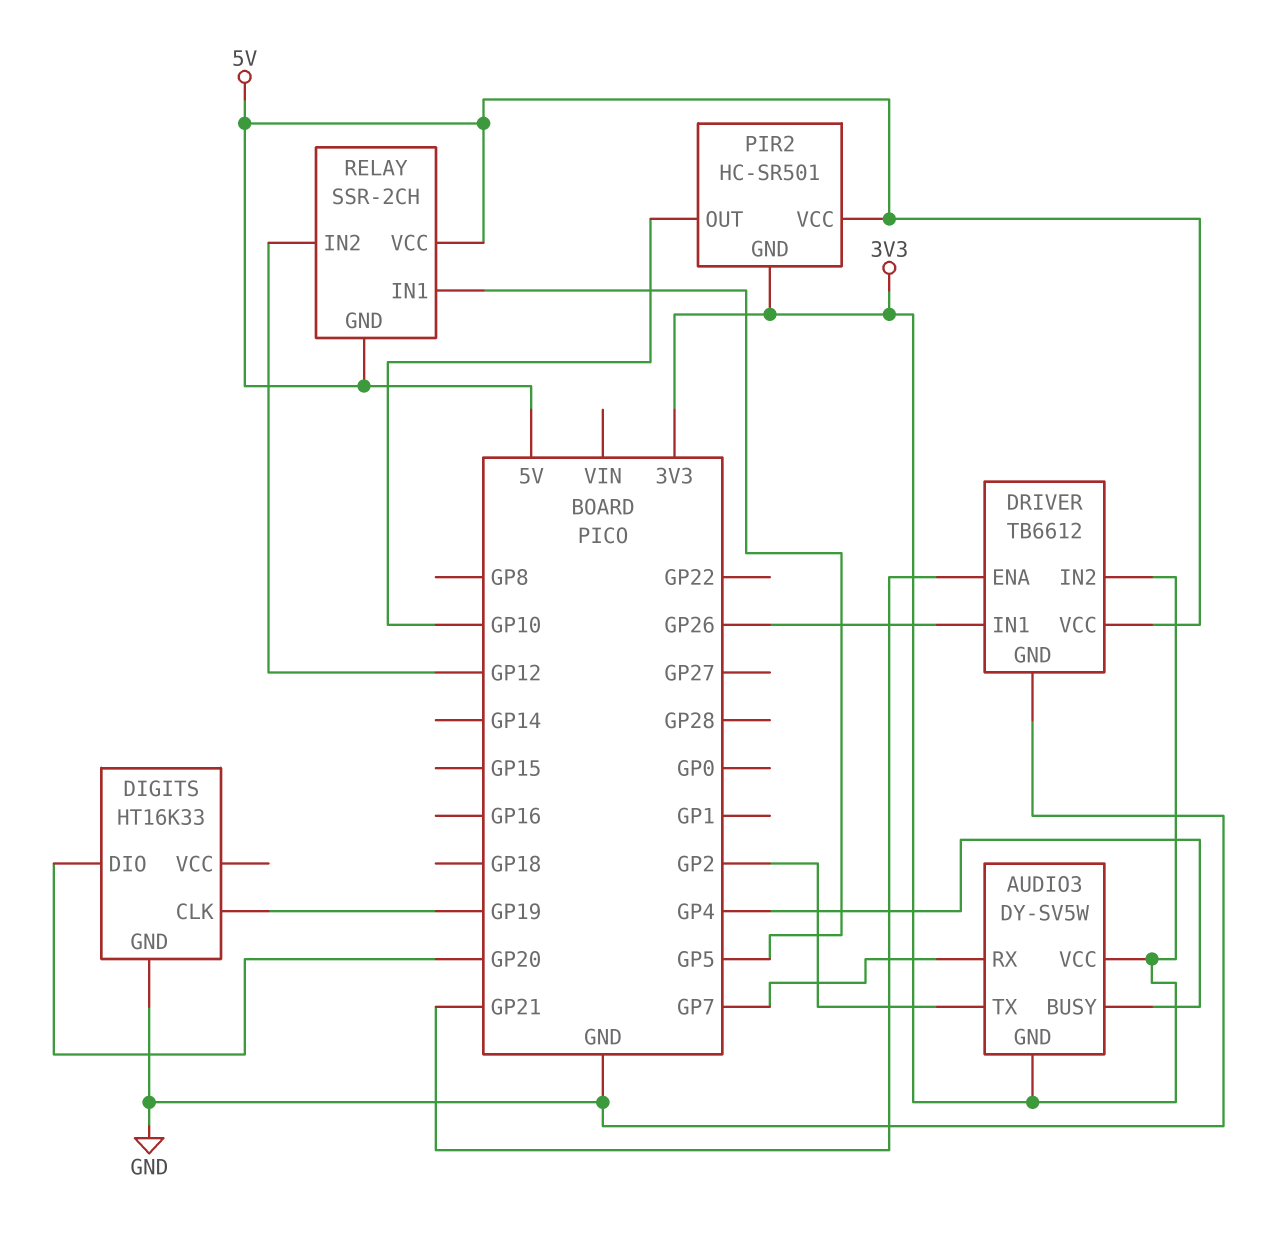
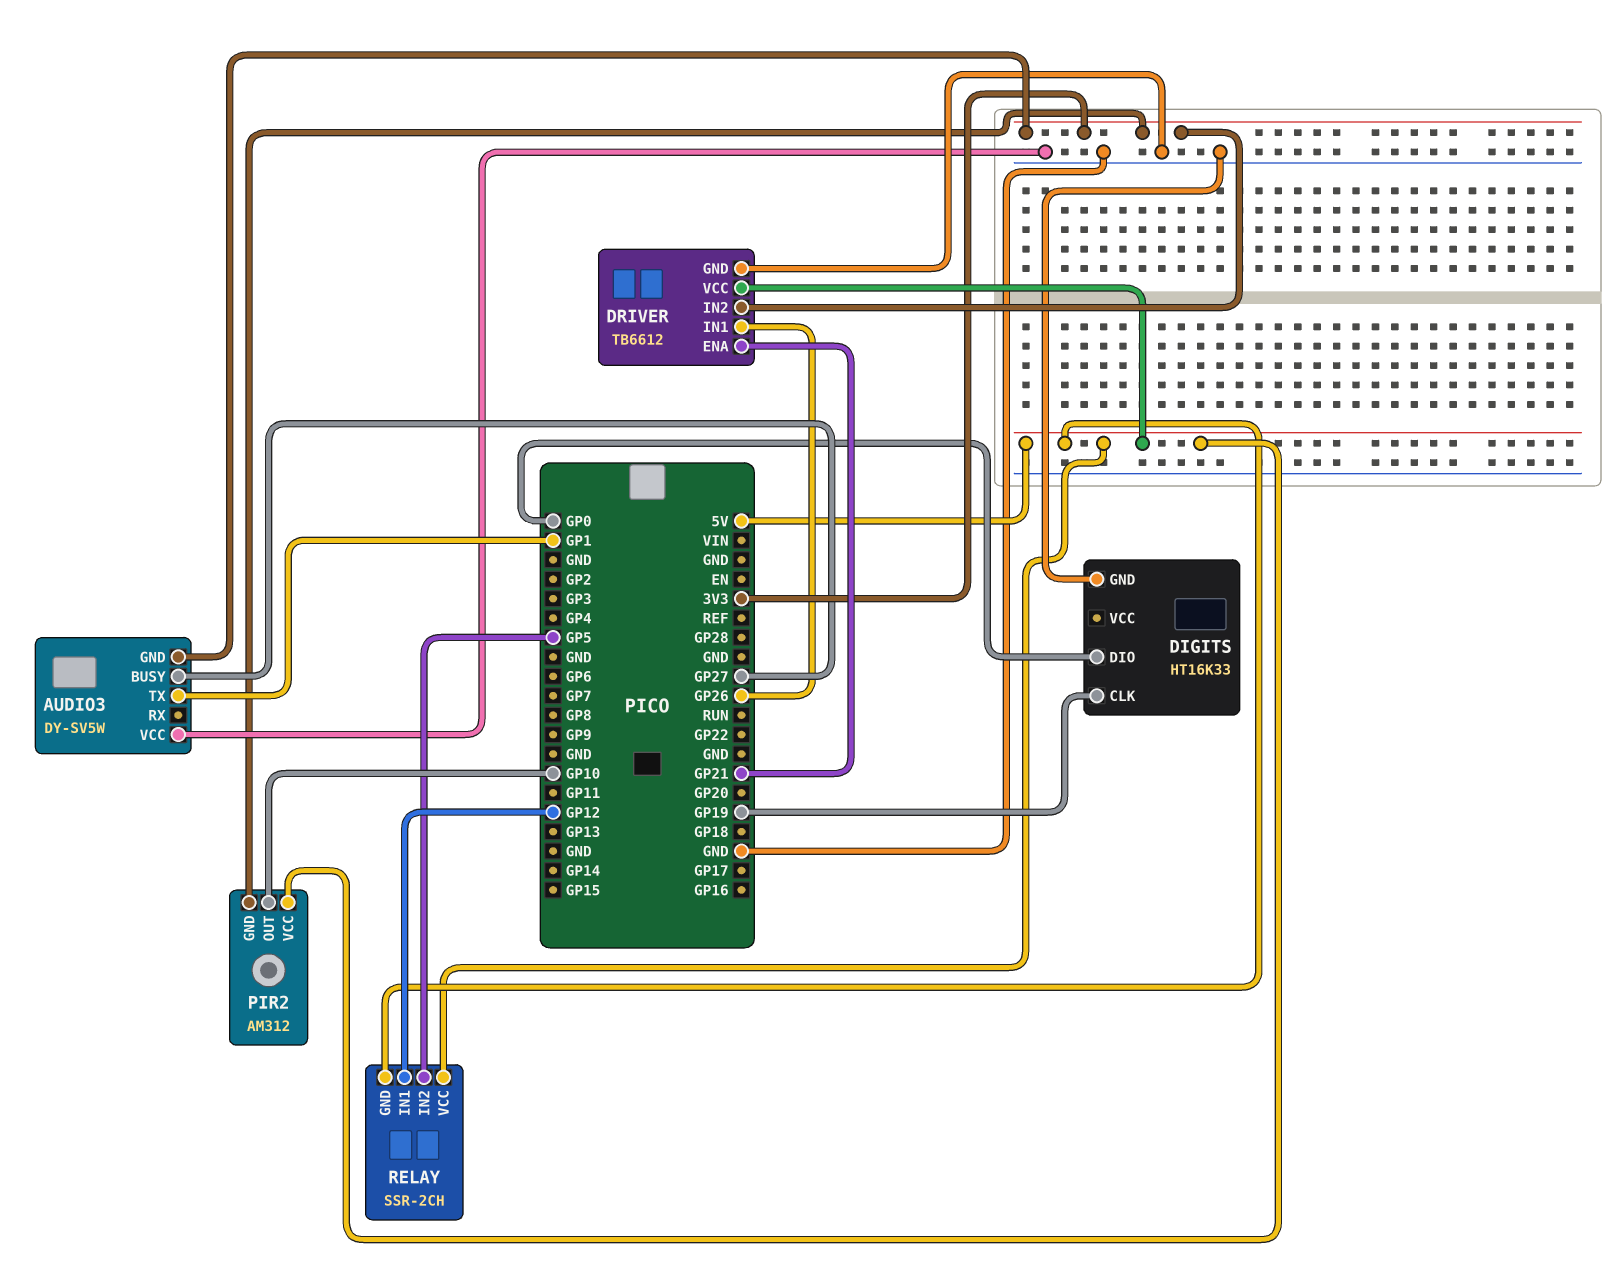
AUDIO3 pin BUSY: GP4 -> GP27
AUDIO3 pin RX: GP7 -> none
AUDIO3 pin TX: GP2 -> GP1
AUDIO3 pin VCC: 3V3 -> GND
DIGITS pin DIO: GP20 -> GP0
PIR2: HC-SR501 -> AM312
RELAY pin IN1: GP5 -> GP12
RELAY pin IN2: GP12 -> GP5

